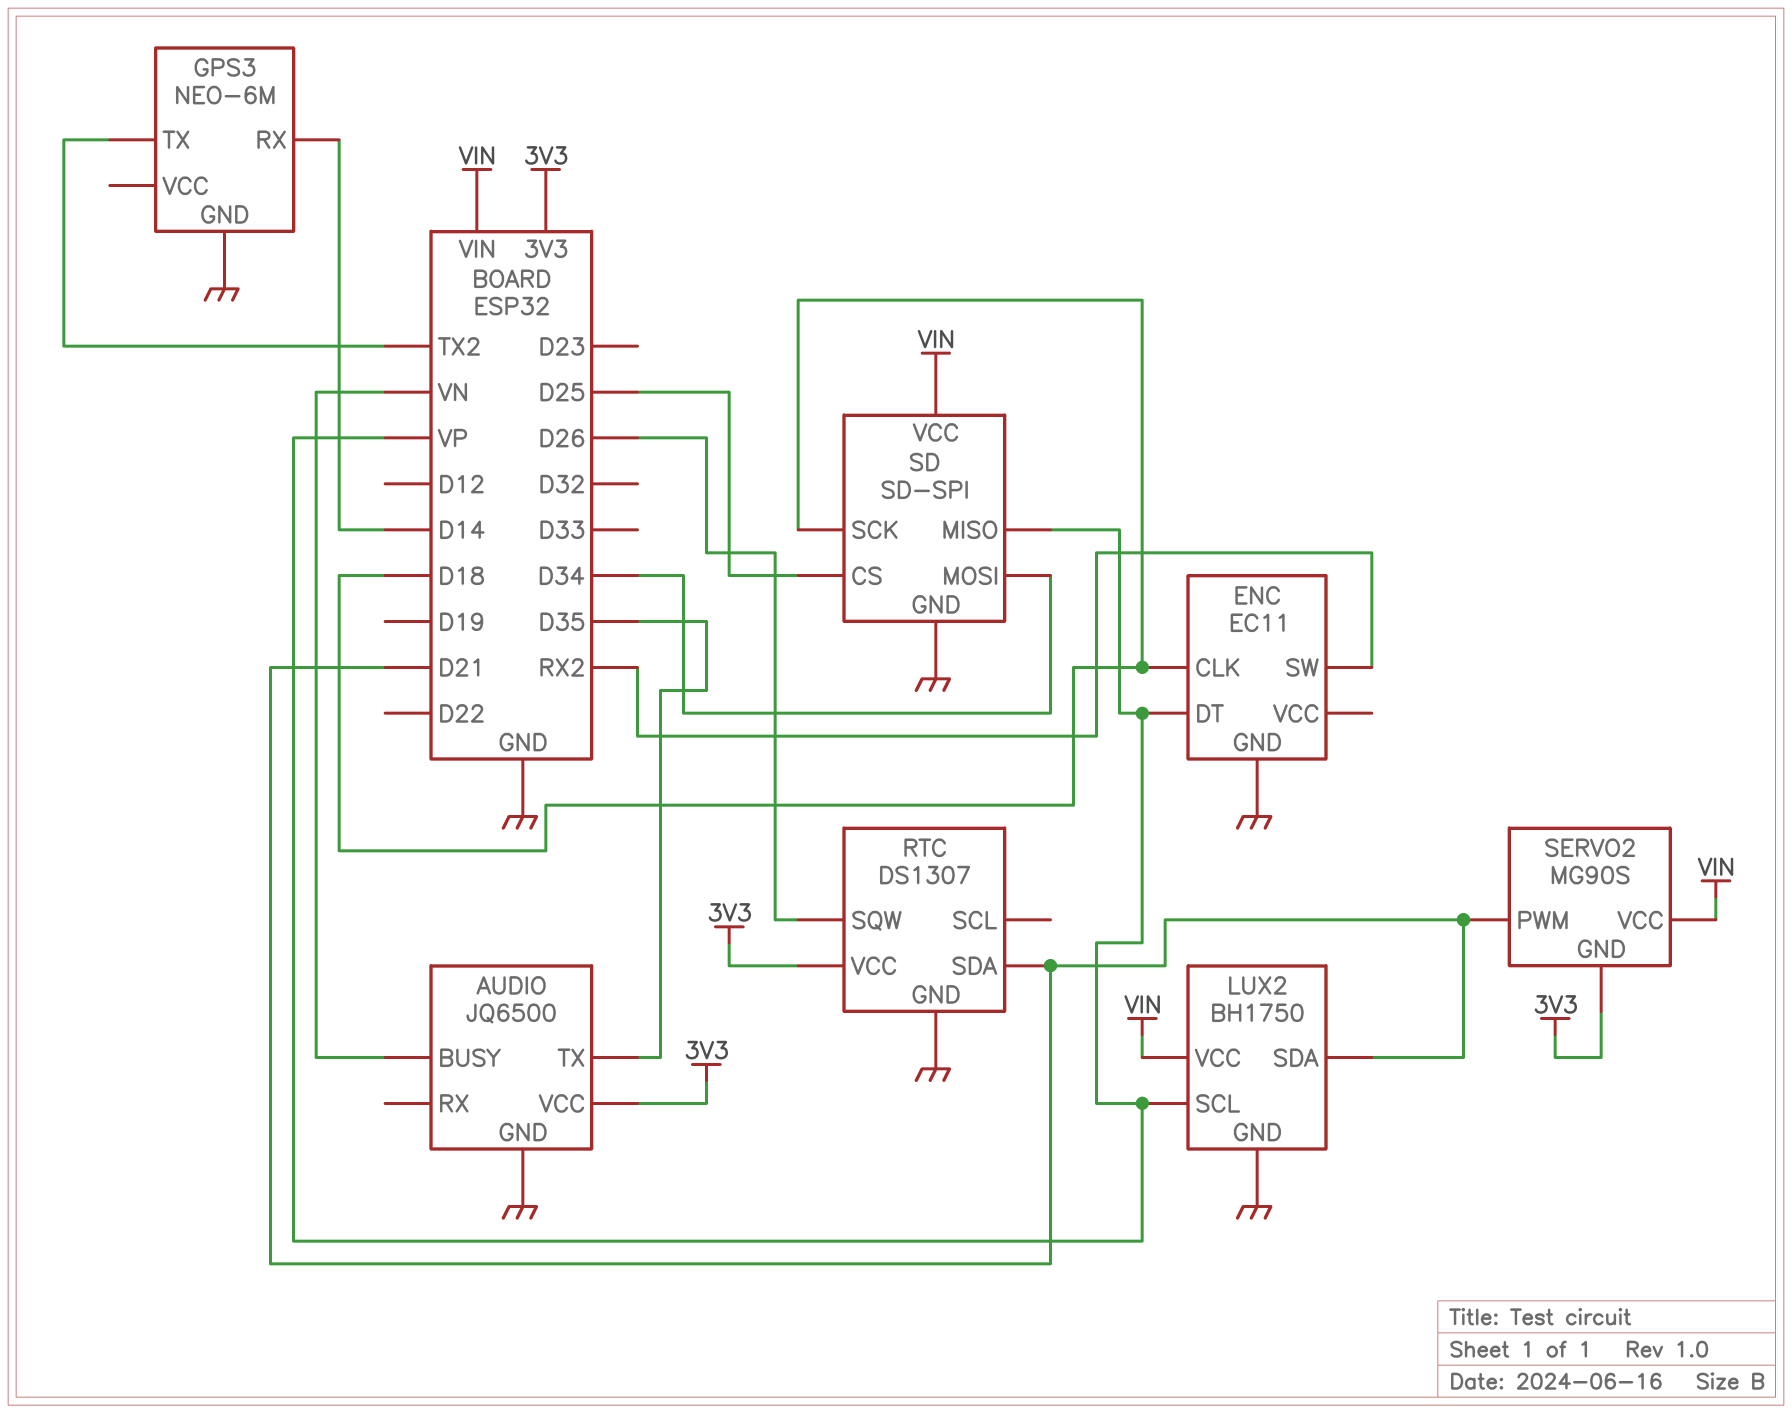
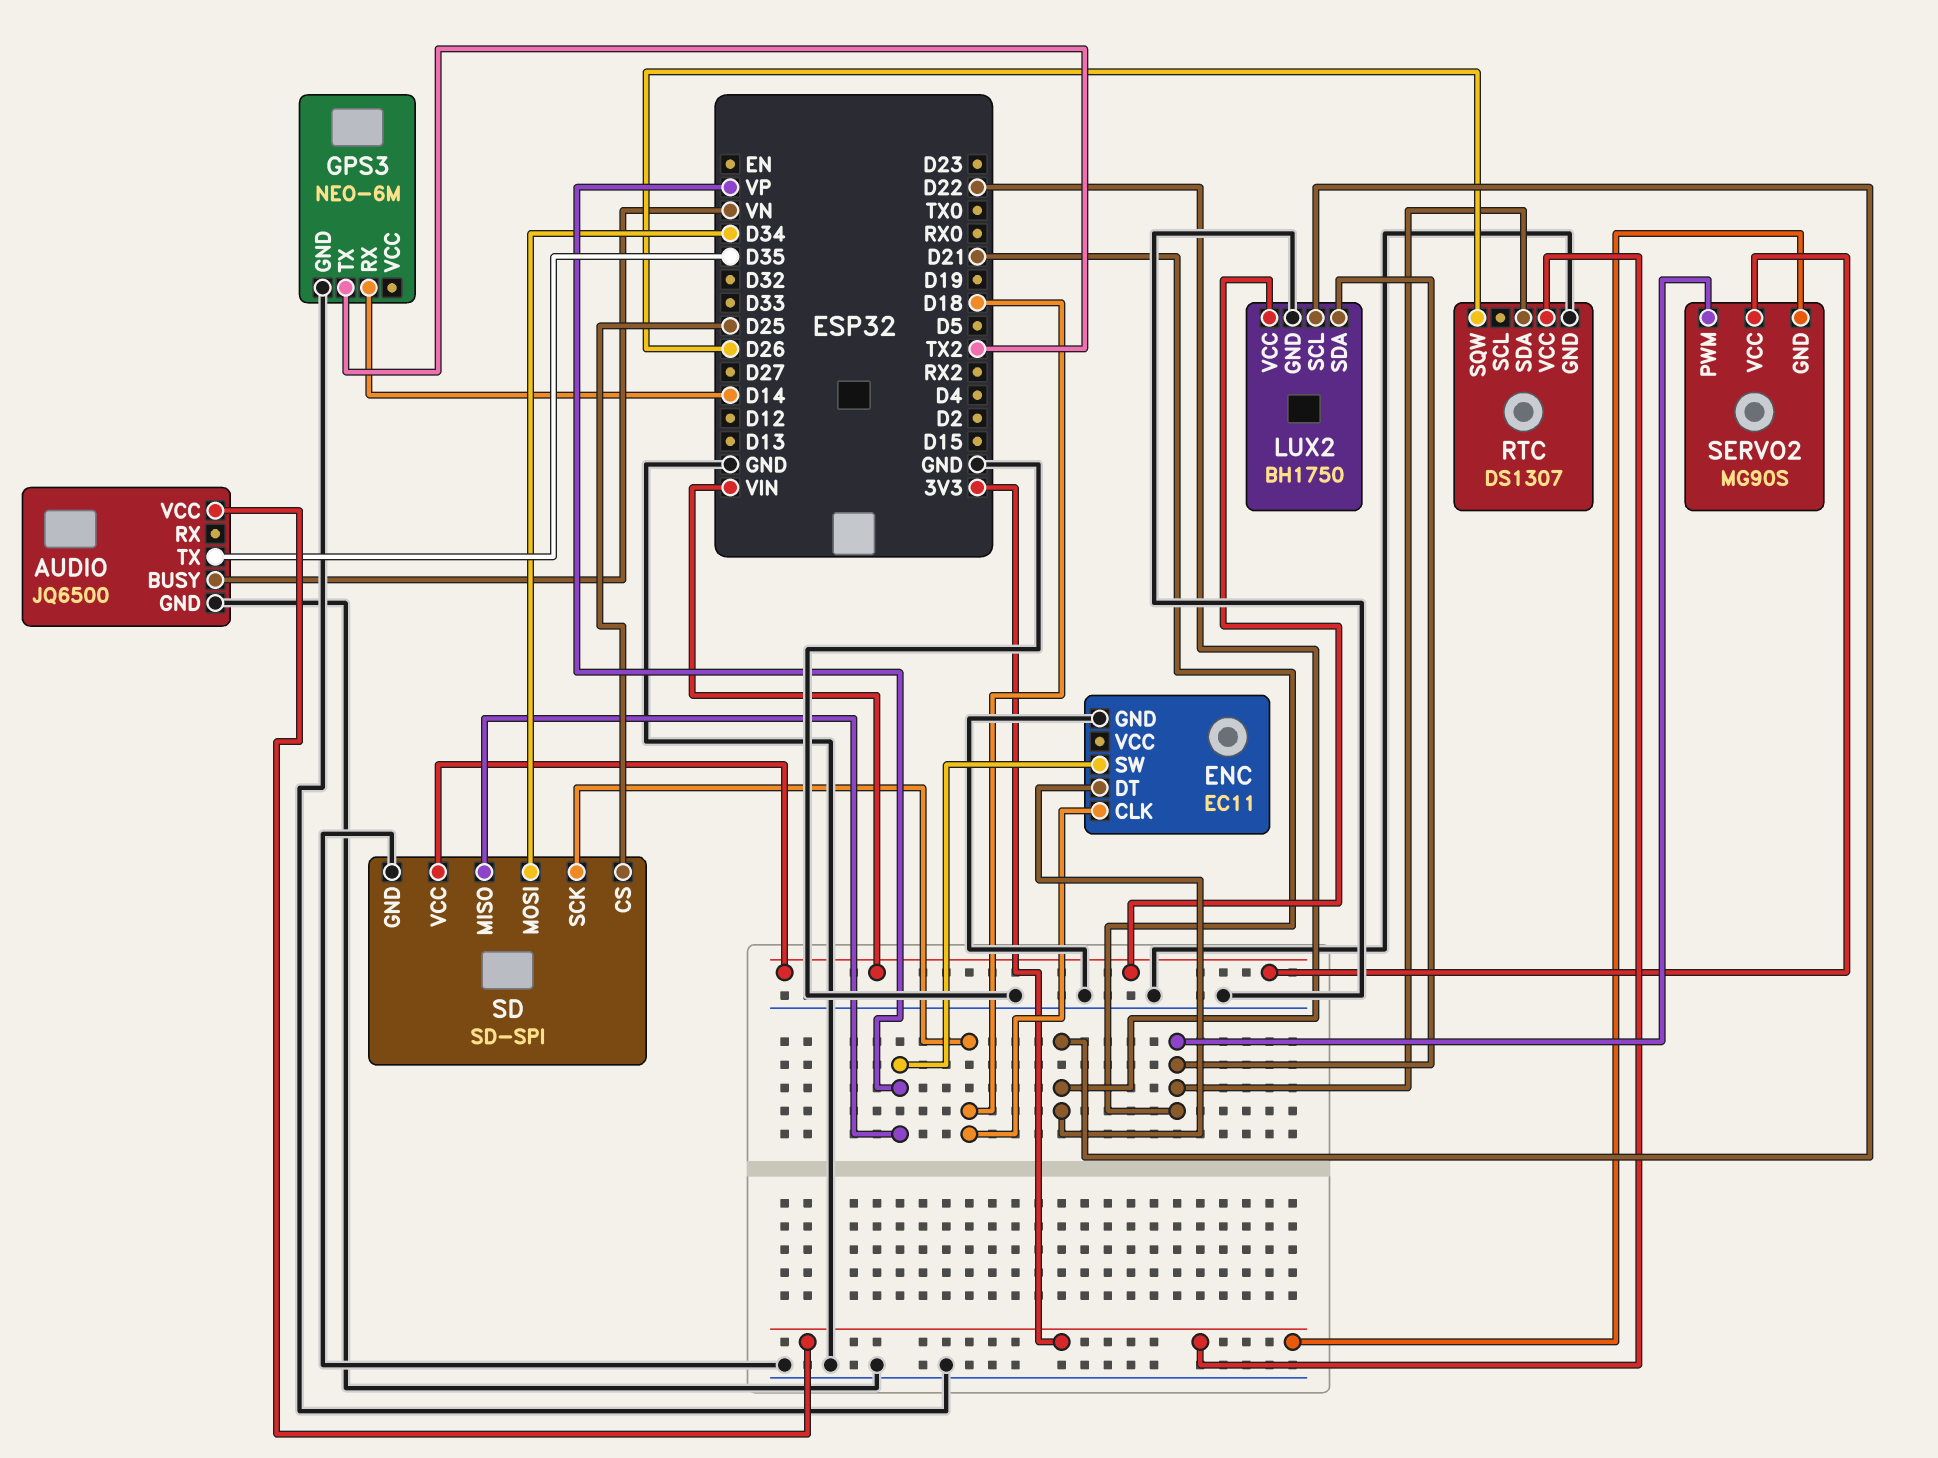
ENC pin DT: VP -> D22
ENC pin SW: RX2 -> VP
LUX2 pin SCL: VP -> D22

